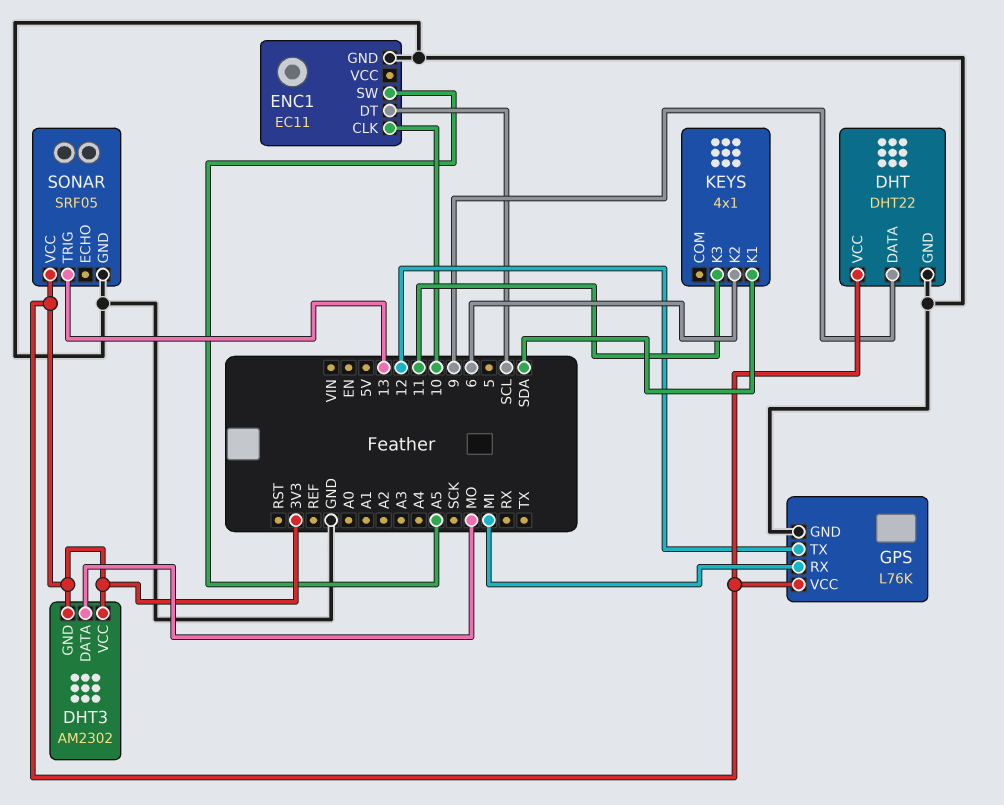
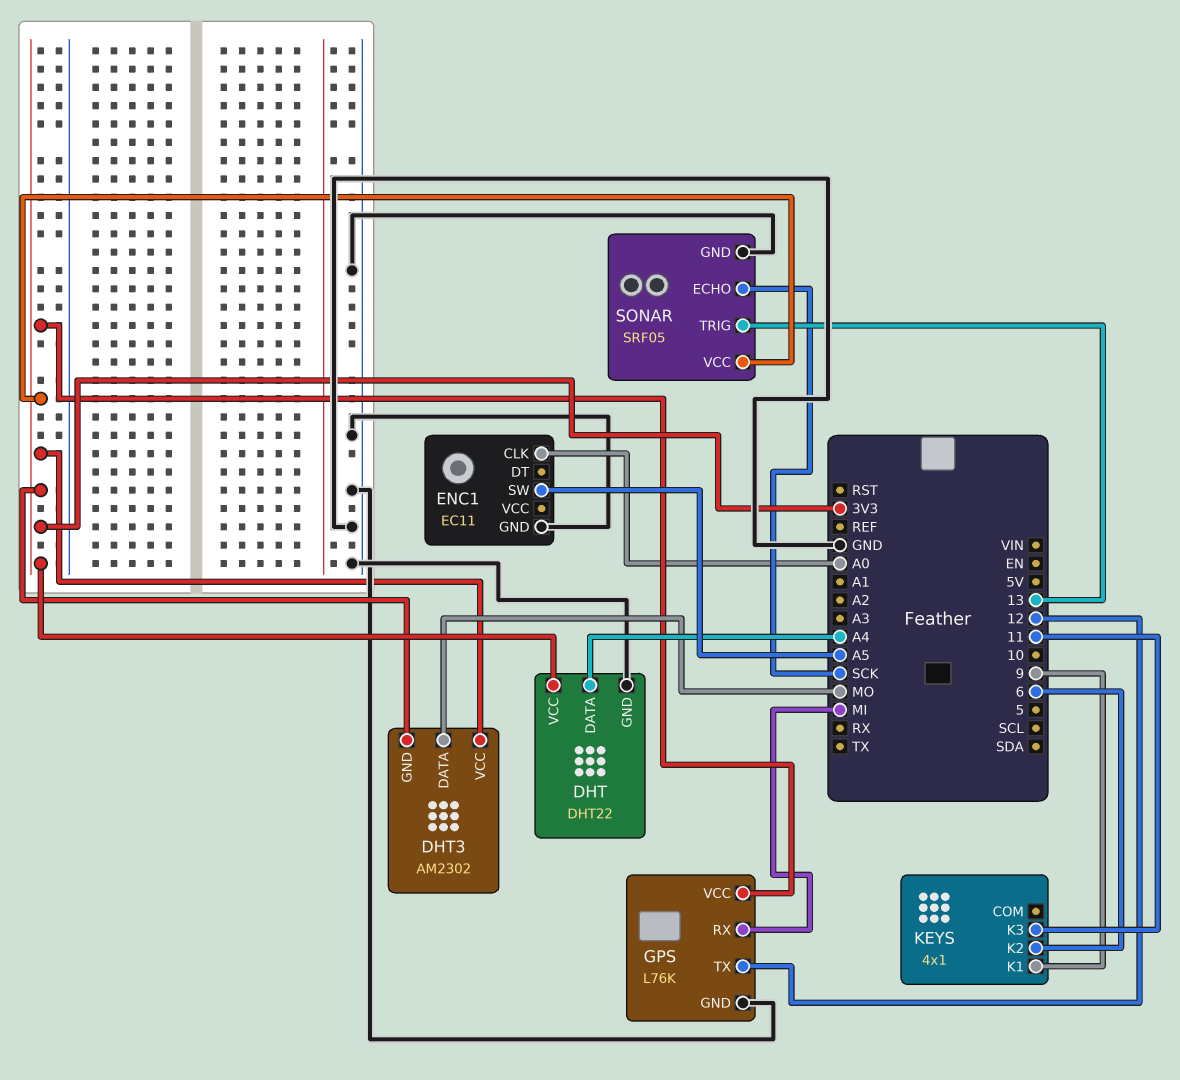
DHT pin DATA: 9 -> A4
ENC1 pin CLK: 10 -> A0
ENC1 pin DT: SCL -> none
KEYS pin K1: SDA -> 9
SONAR pin ECHO: none -> SCK

